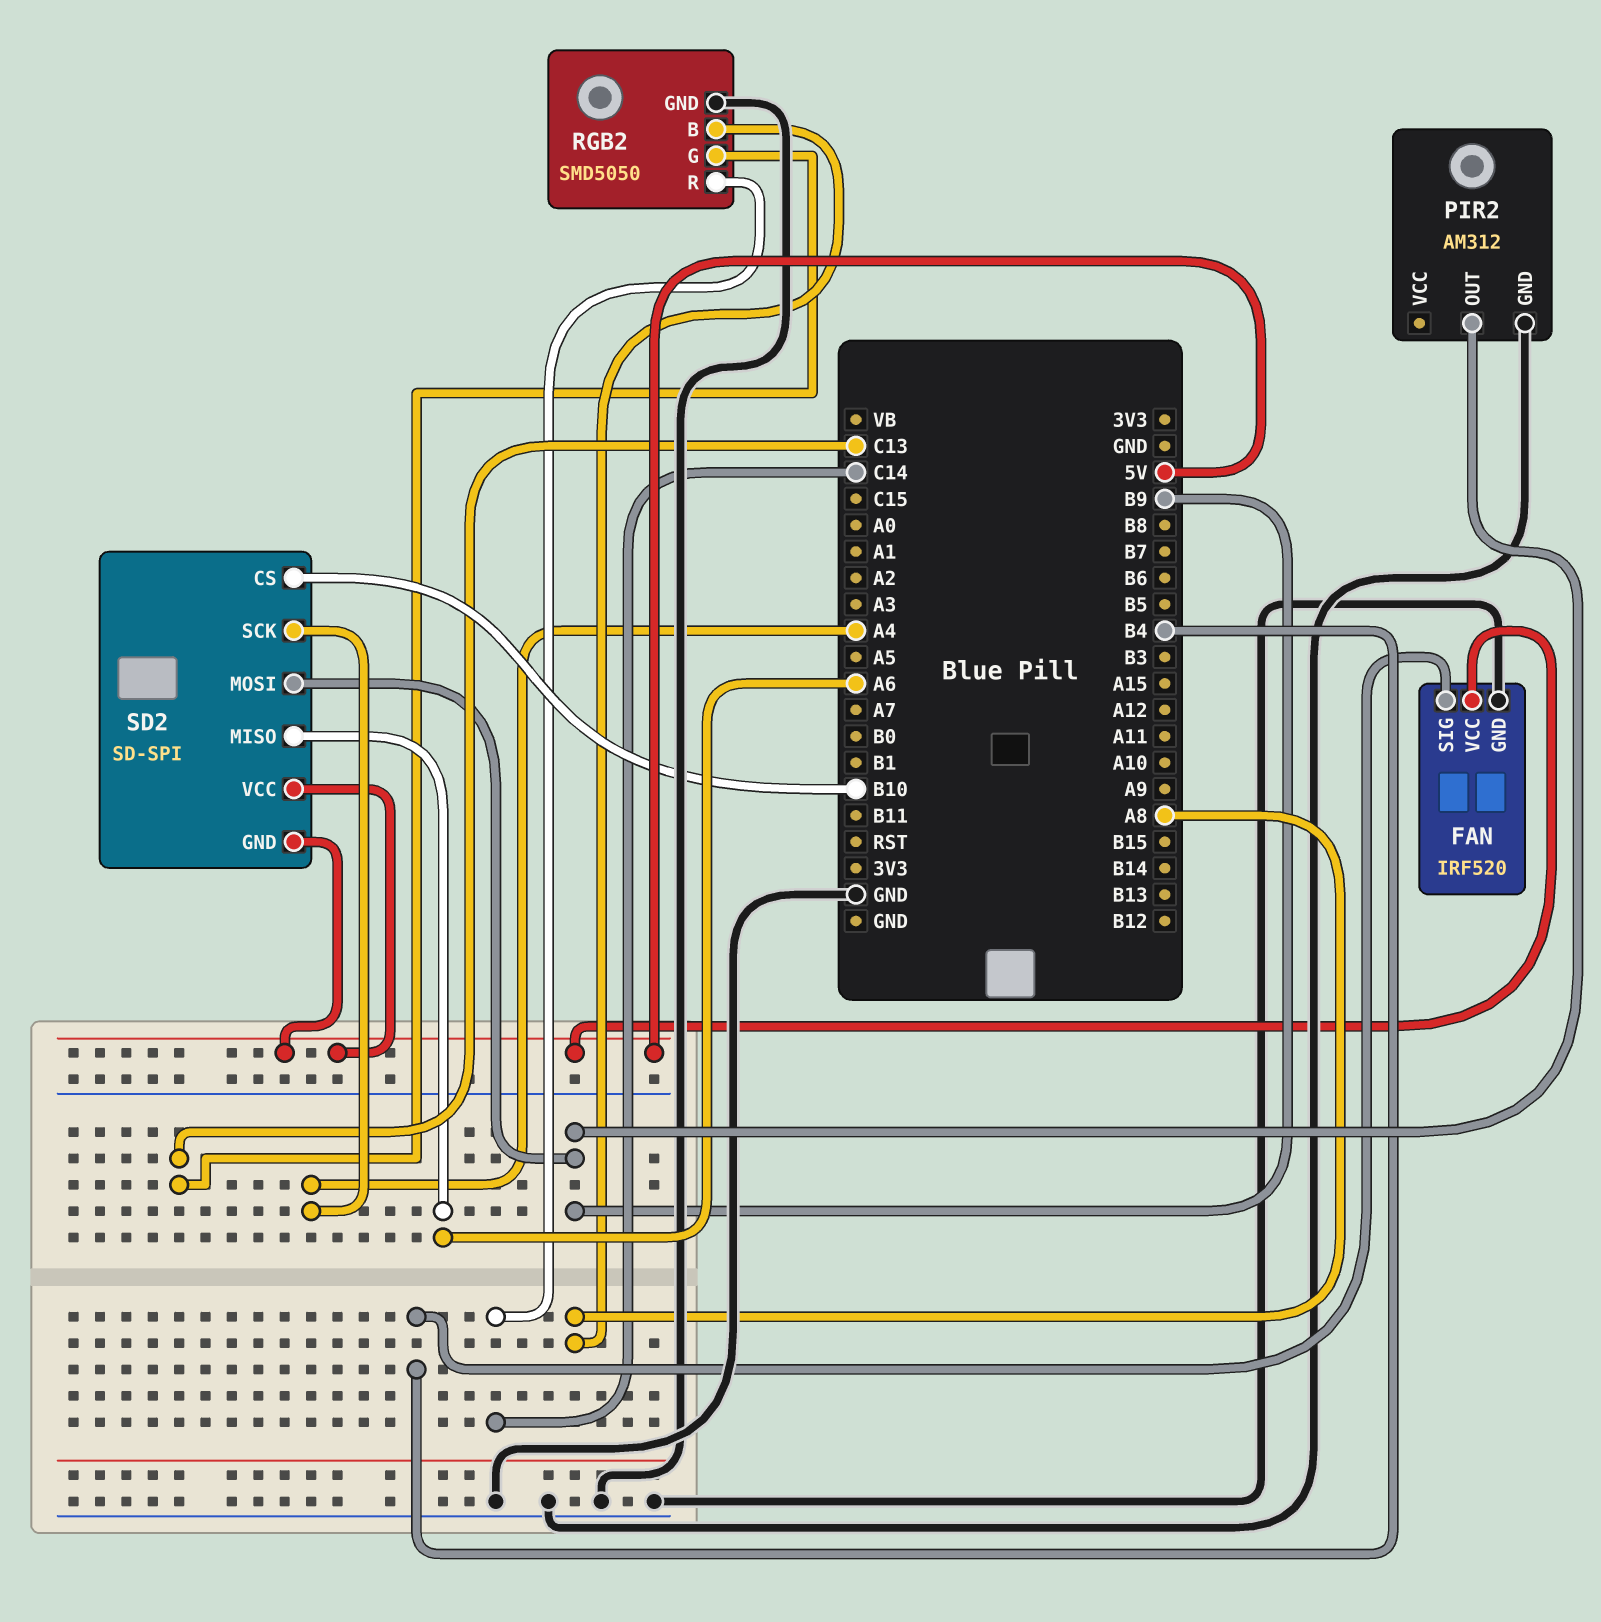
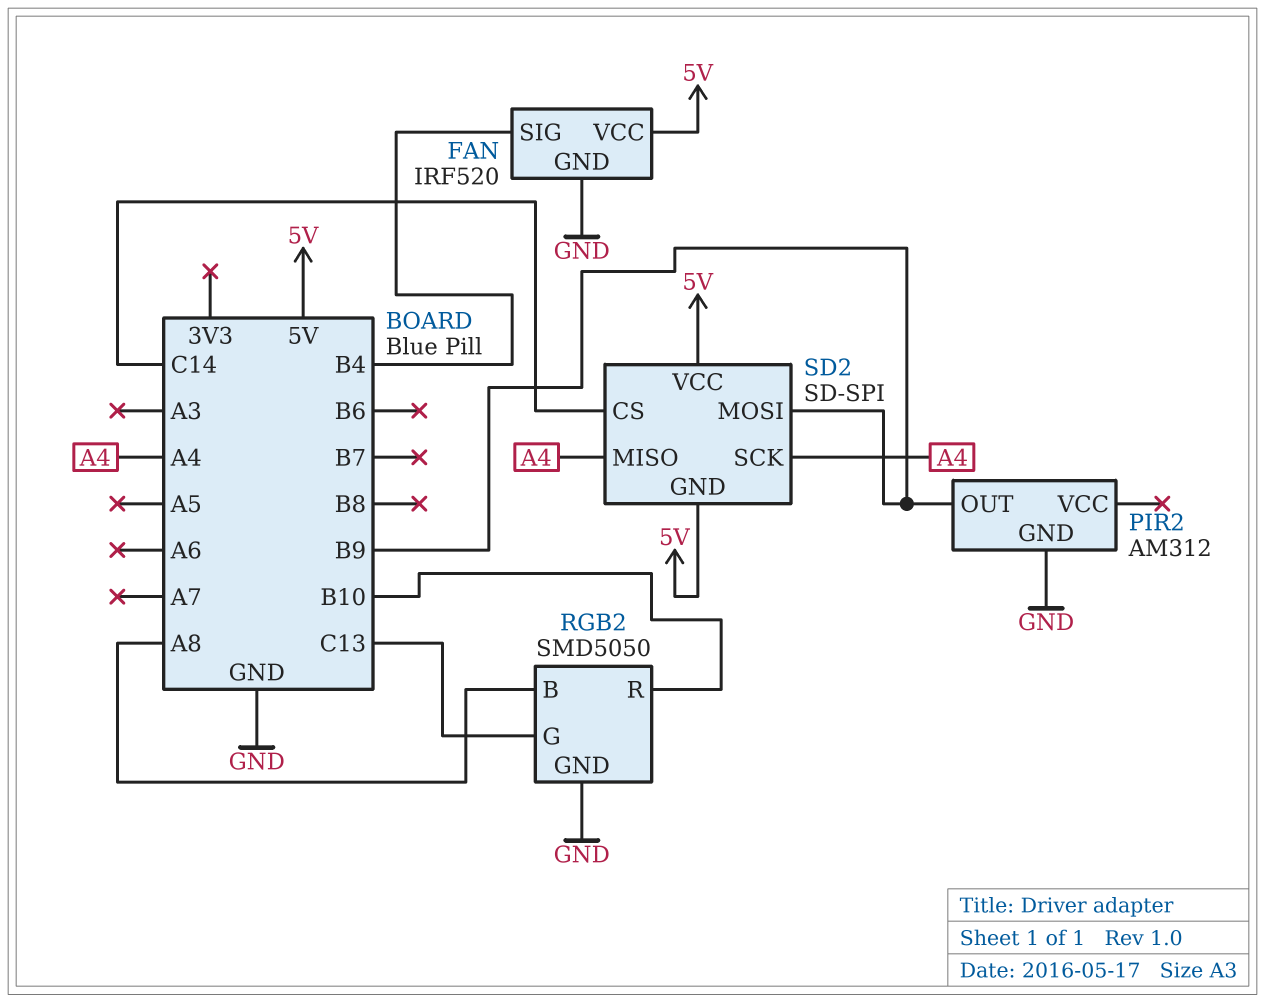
RGB2 pin R: C14 -> B10
SD2 pin CS: B10 -> C14
SD2 pin MISO: A6 -> A4

